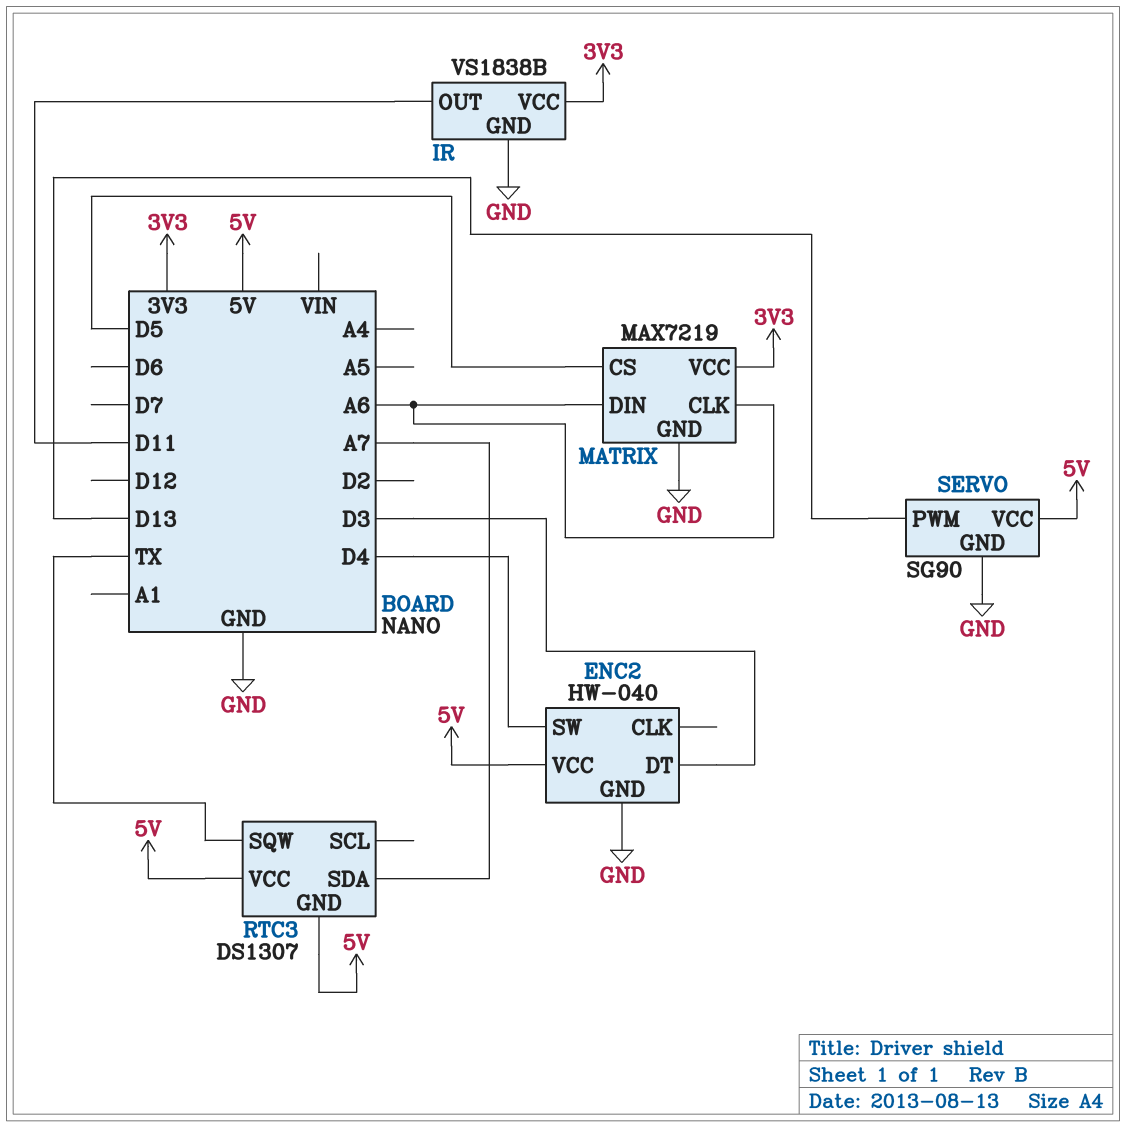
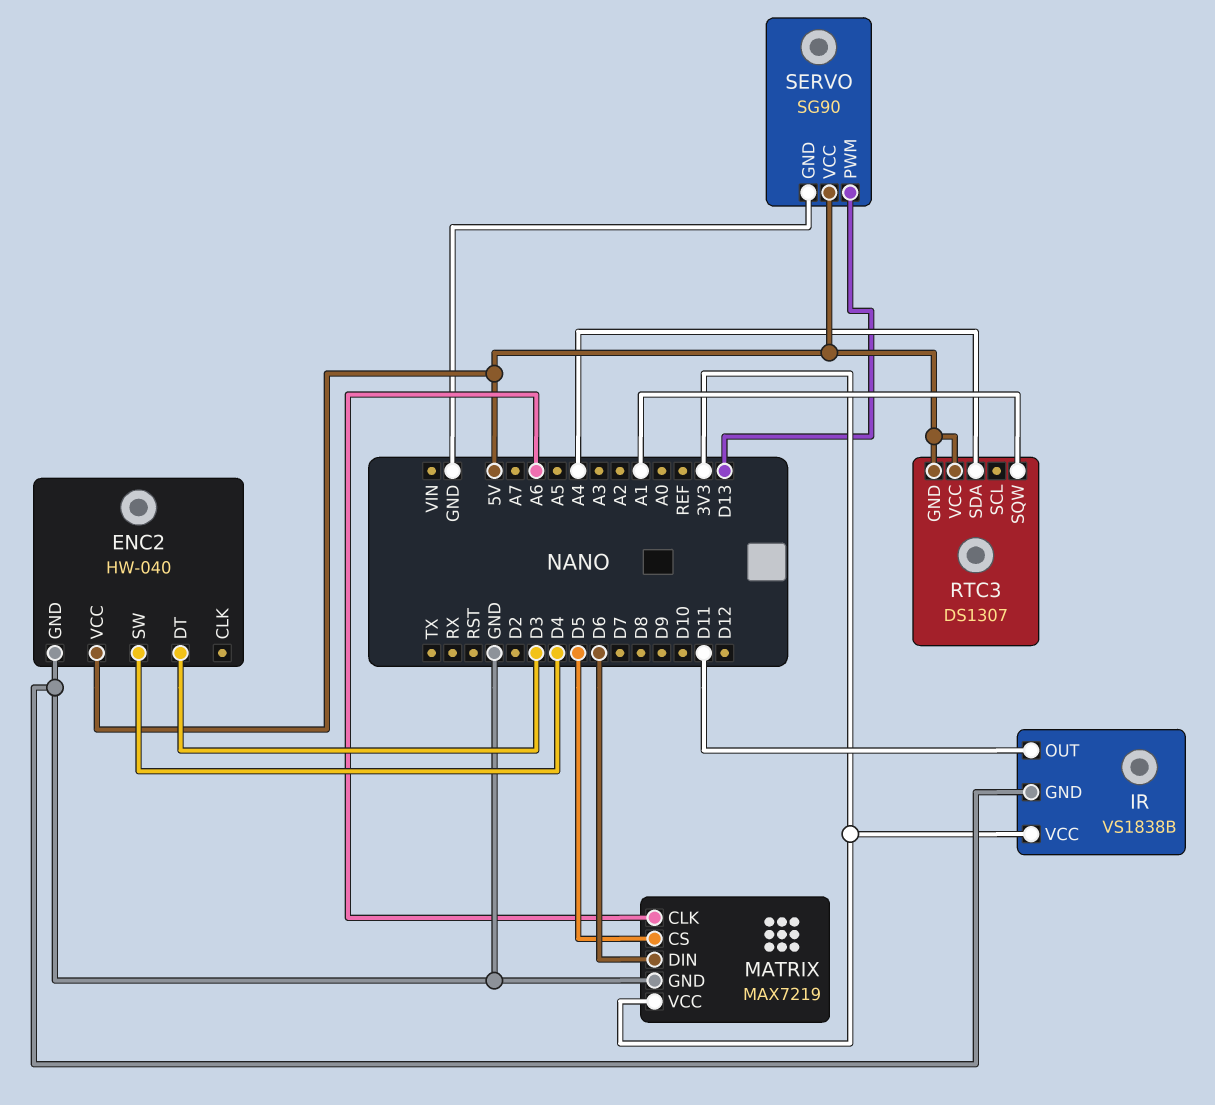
MATRIX pin DIN: A6 -> D6
RTC3 pin SDA: A7 -> A4
RTC3 pin SQW: TX -> A1

